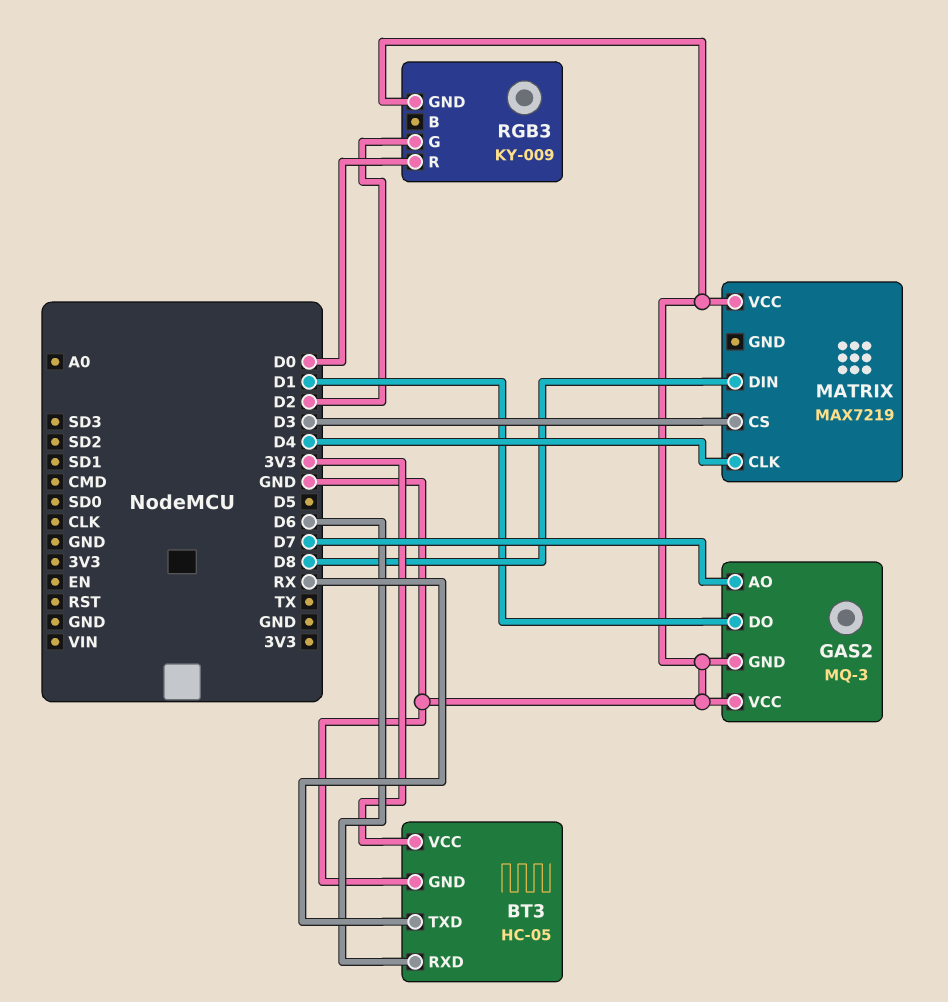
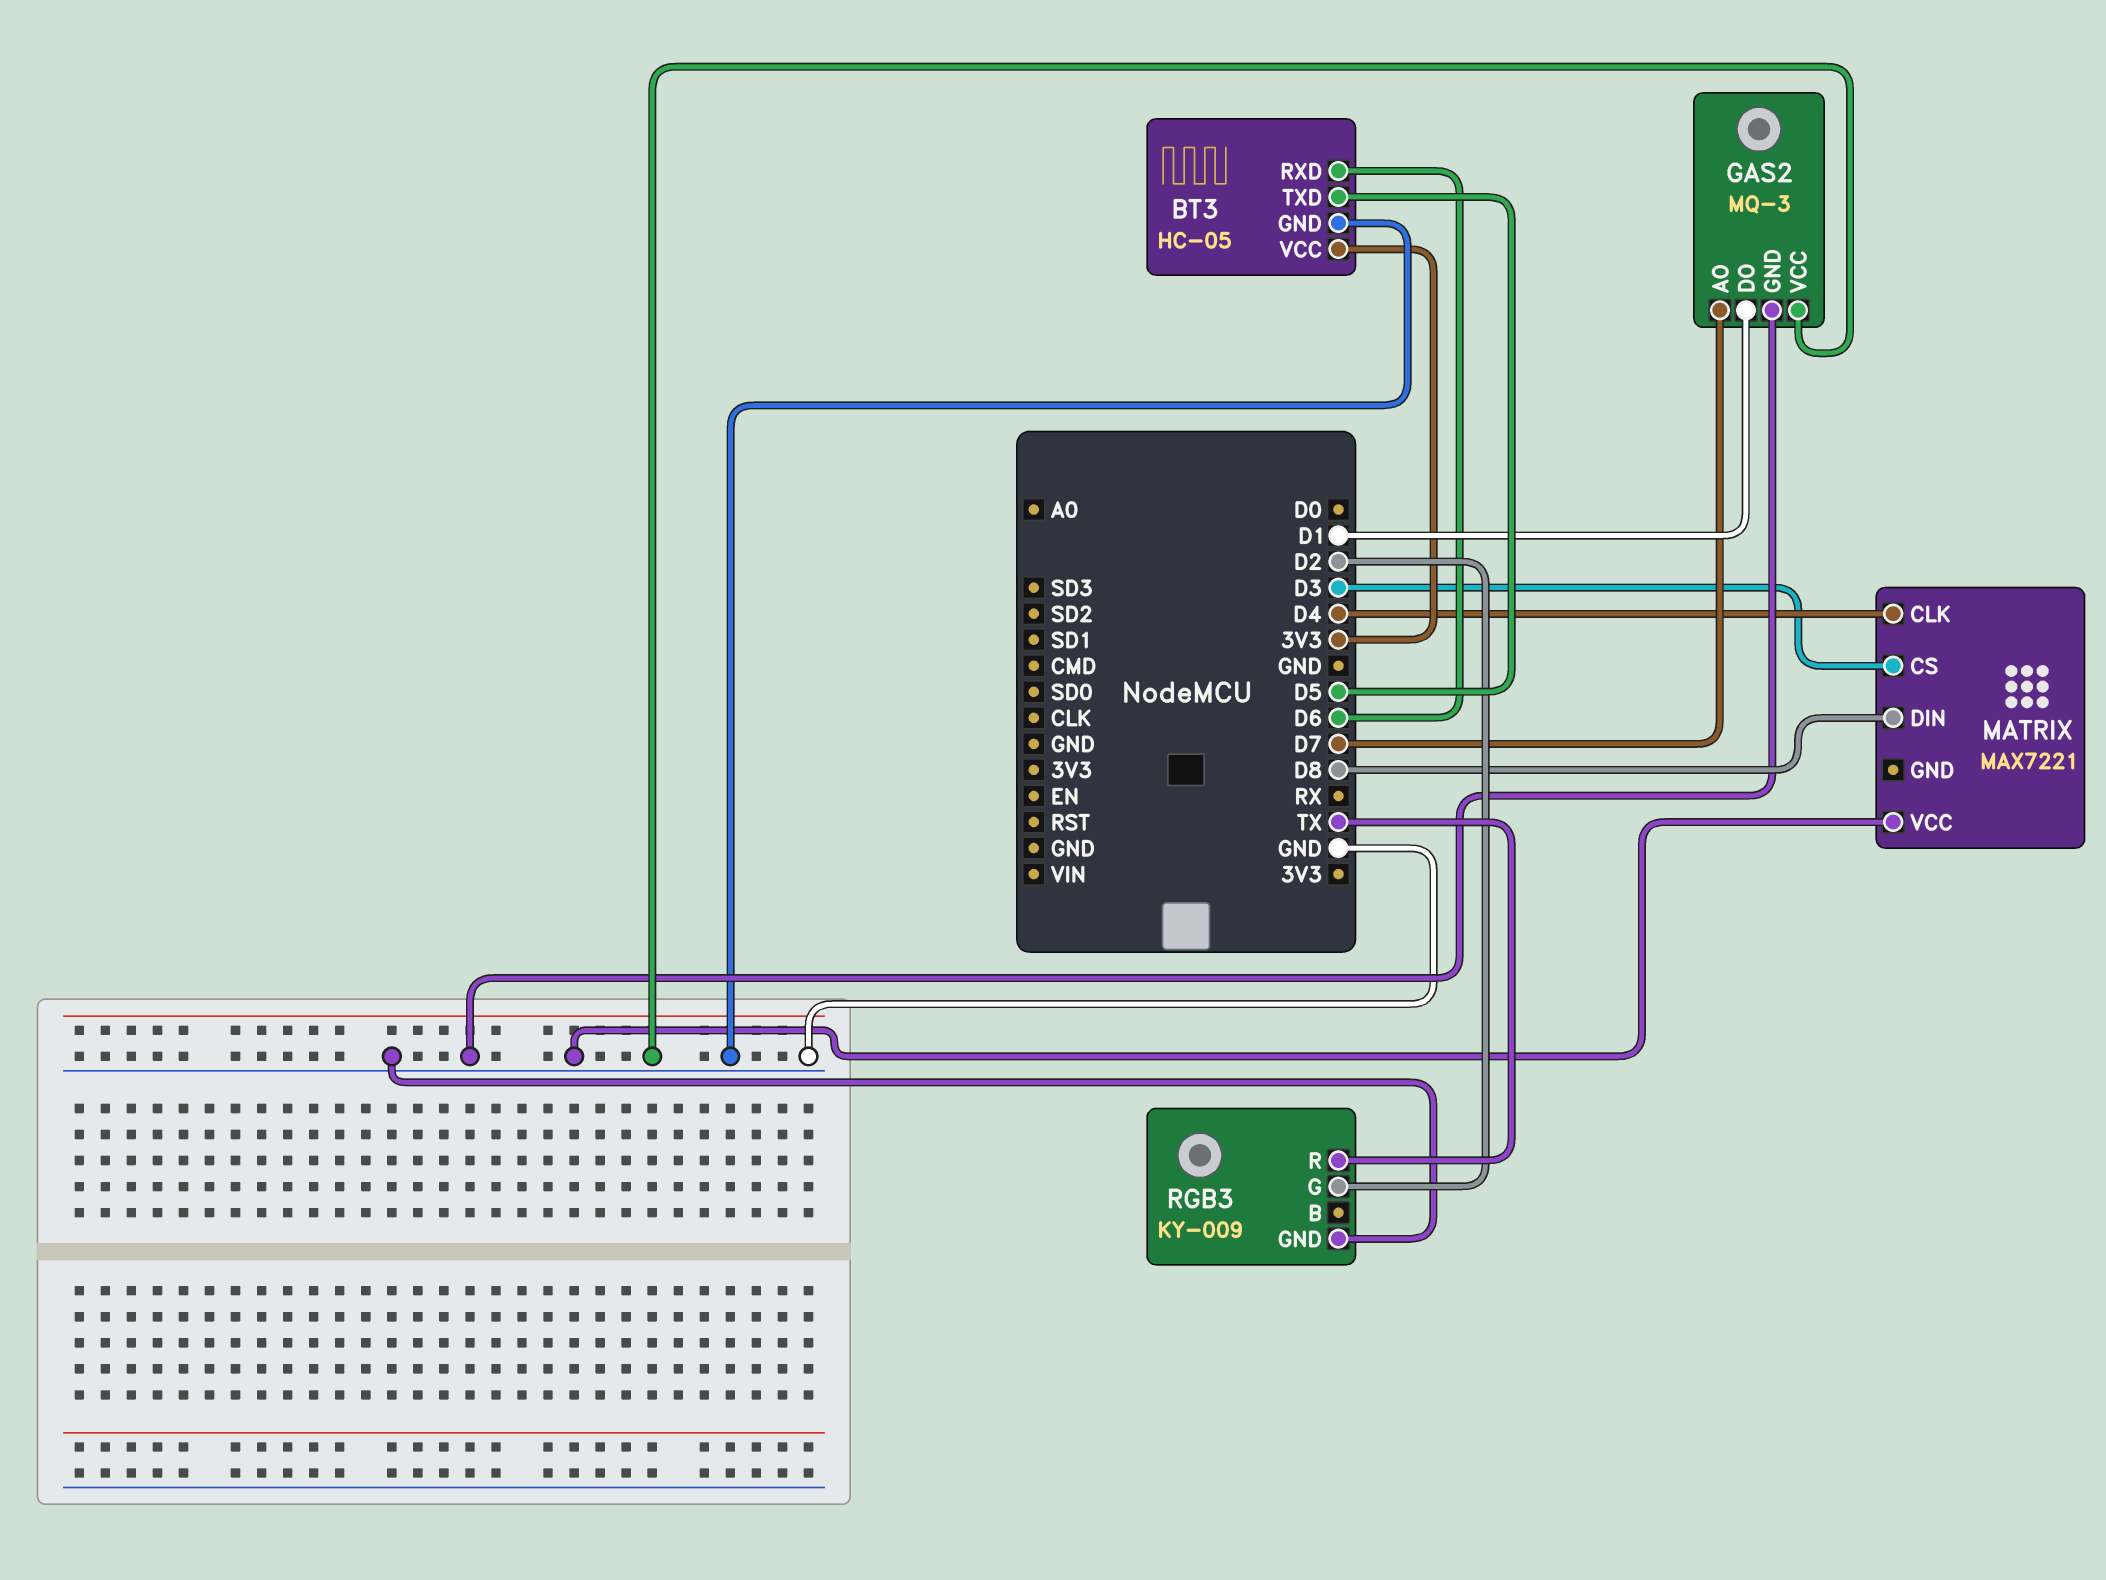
BT3 pin TXD: RX -> D5
MATRIX: MAX7219 -> MAX7221
RGB3 pin R: D0 -> TX

